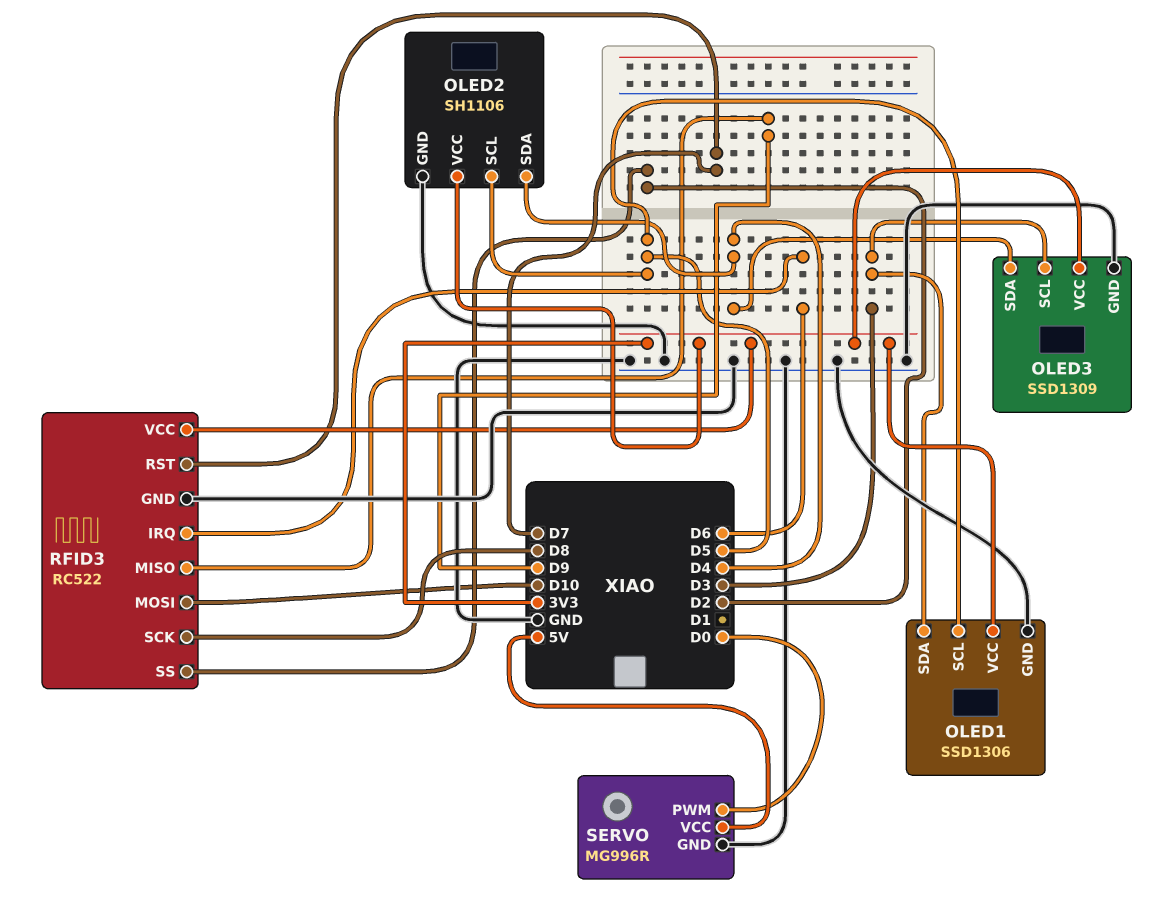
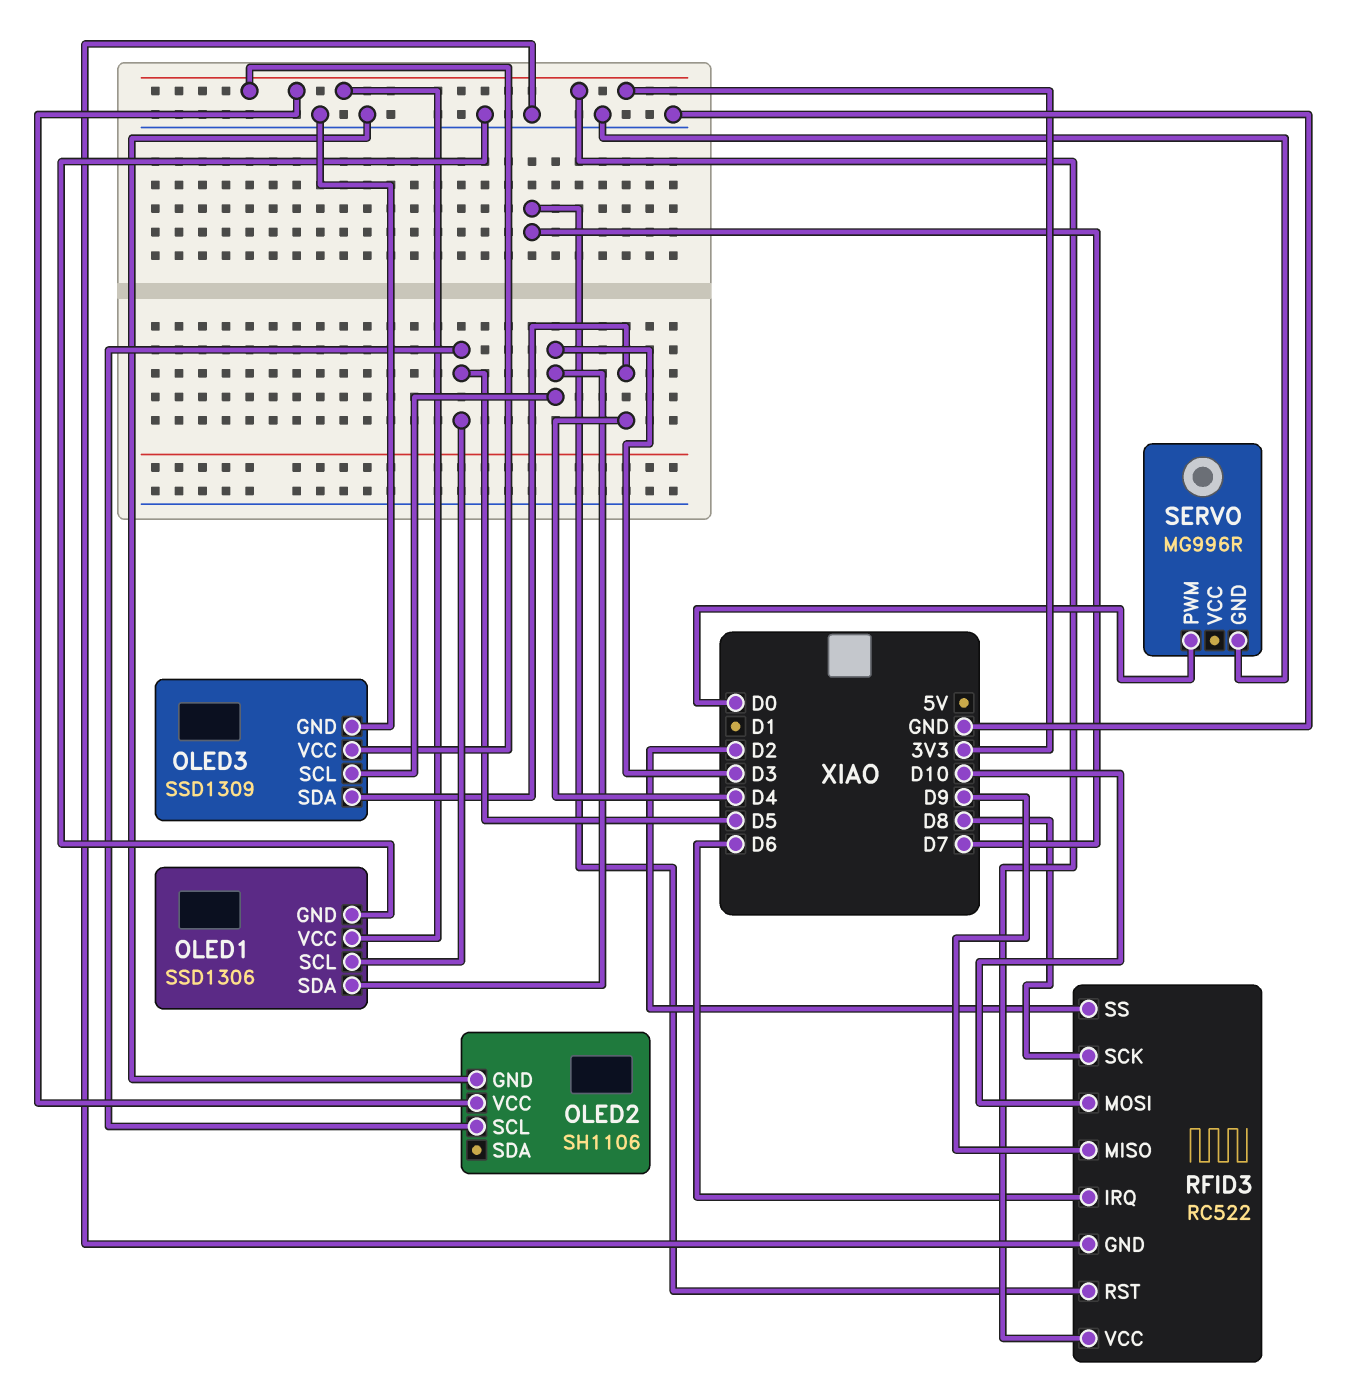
OLED2 pin SDA: D4 -> none
SERVO pin VCC: 5V -> none

